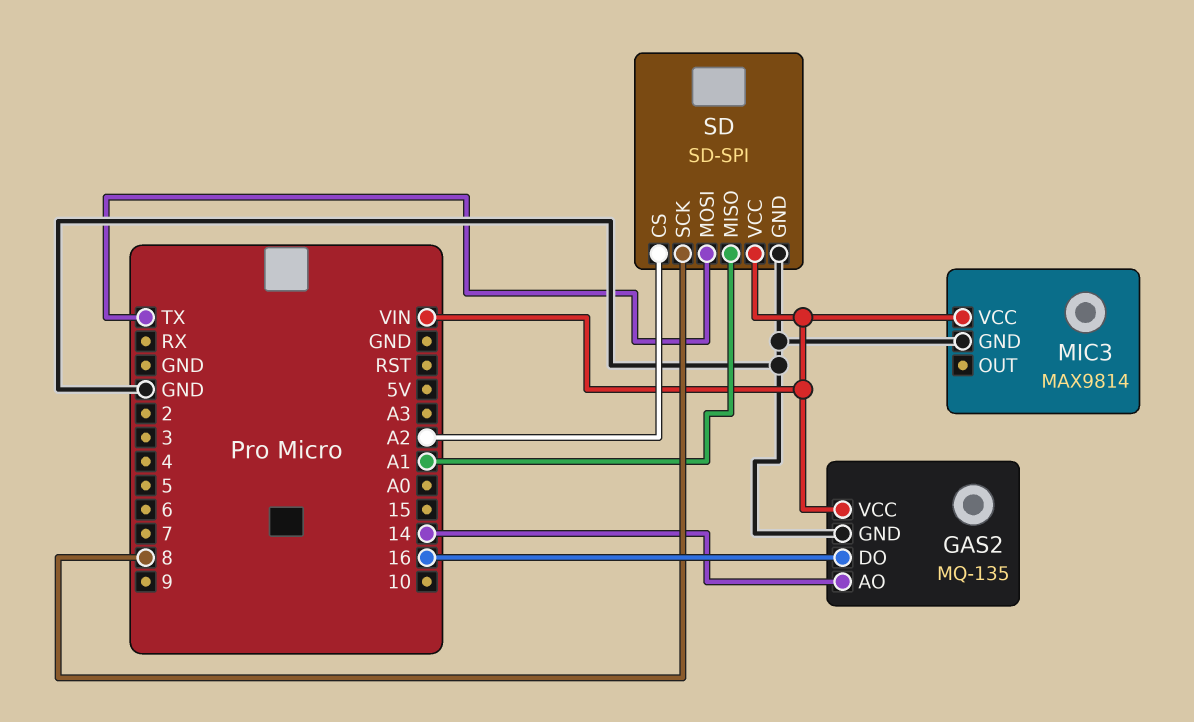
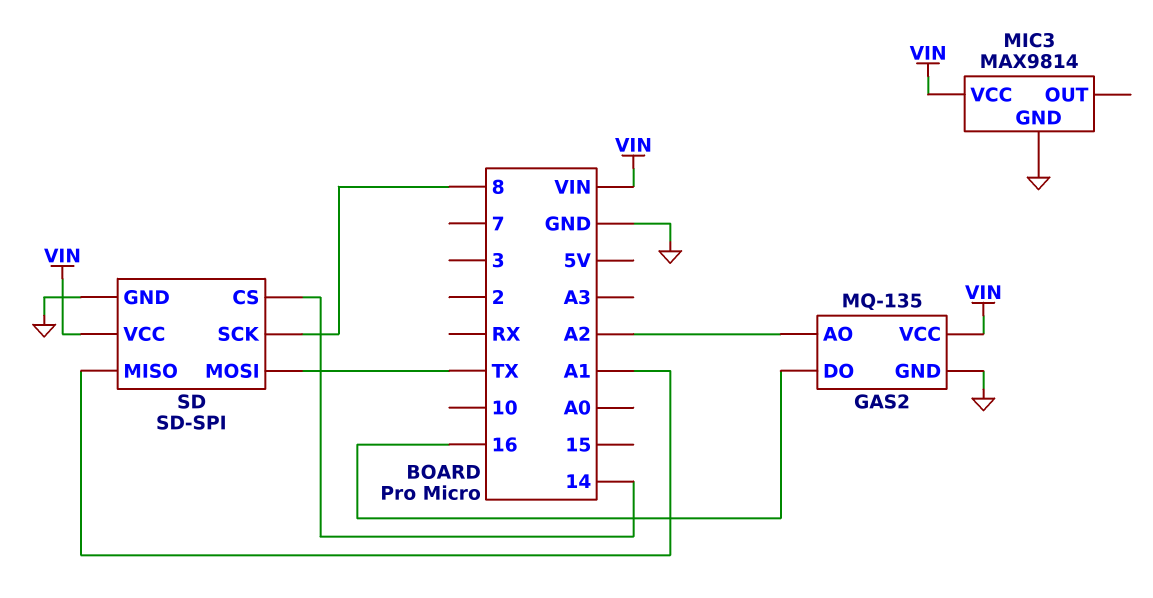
GAS2 pin AO: 14 -> A2
SD pin CS: A2 -> 14

